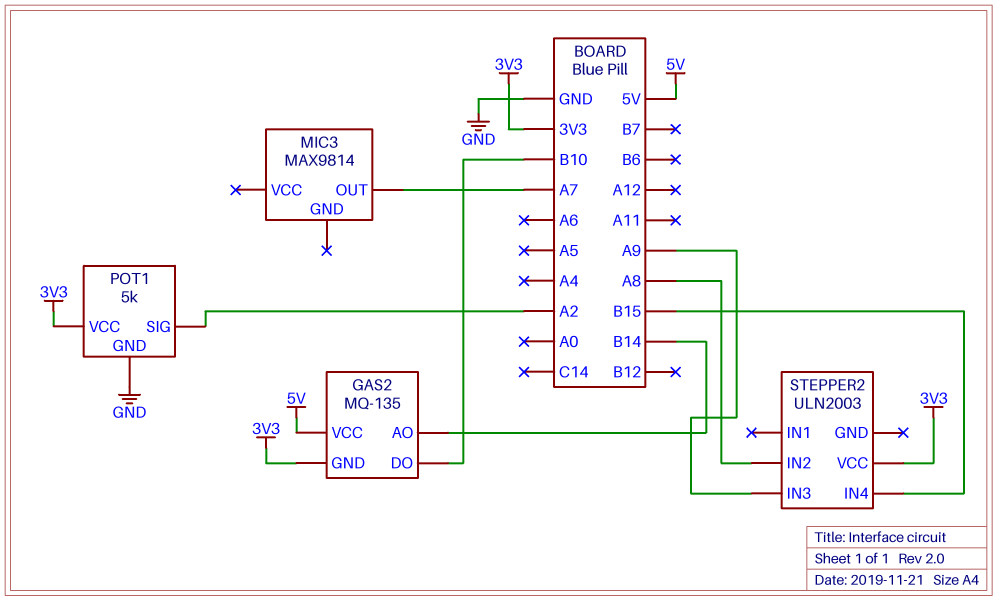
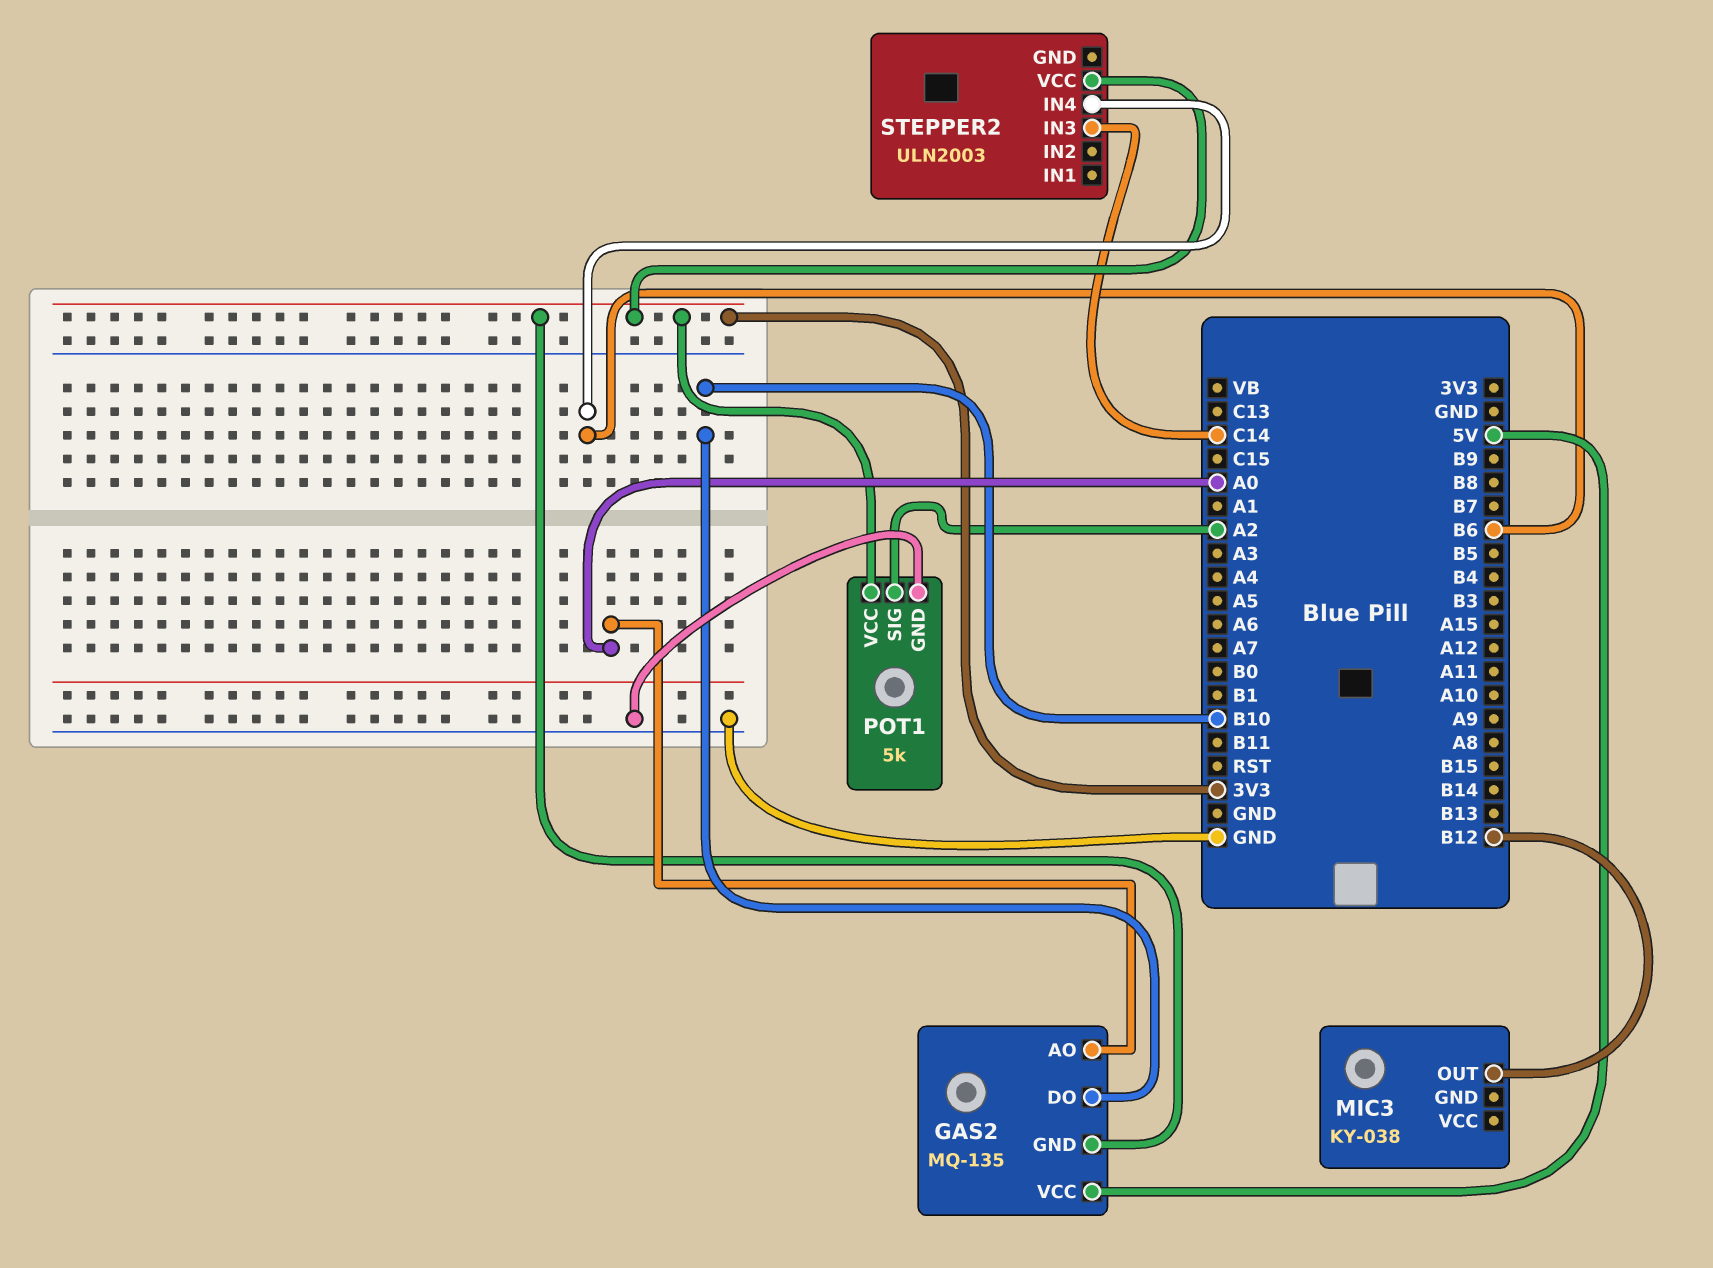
GAS2 pin AO: B14 -> A0
MIC3: MAX9814 -> KY-038
MIC3 pin OUT: A7 -> B12
STEPPER2 pin IN2: A8 -> none
STEPPER2 pin IN3: A9 -> C14
STEPPER2 pin IN4: B15 -> B6

